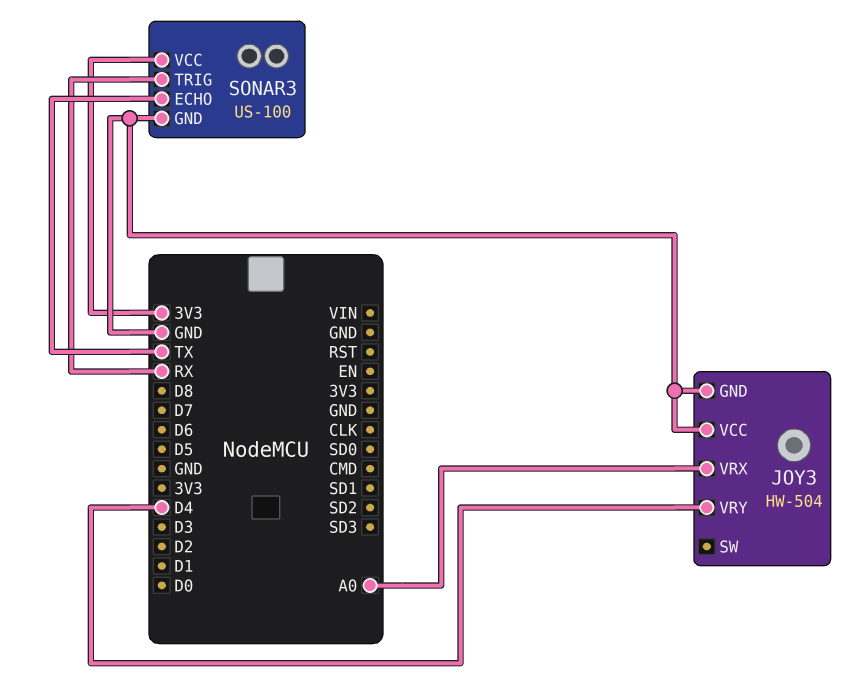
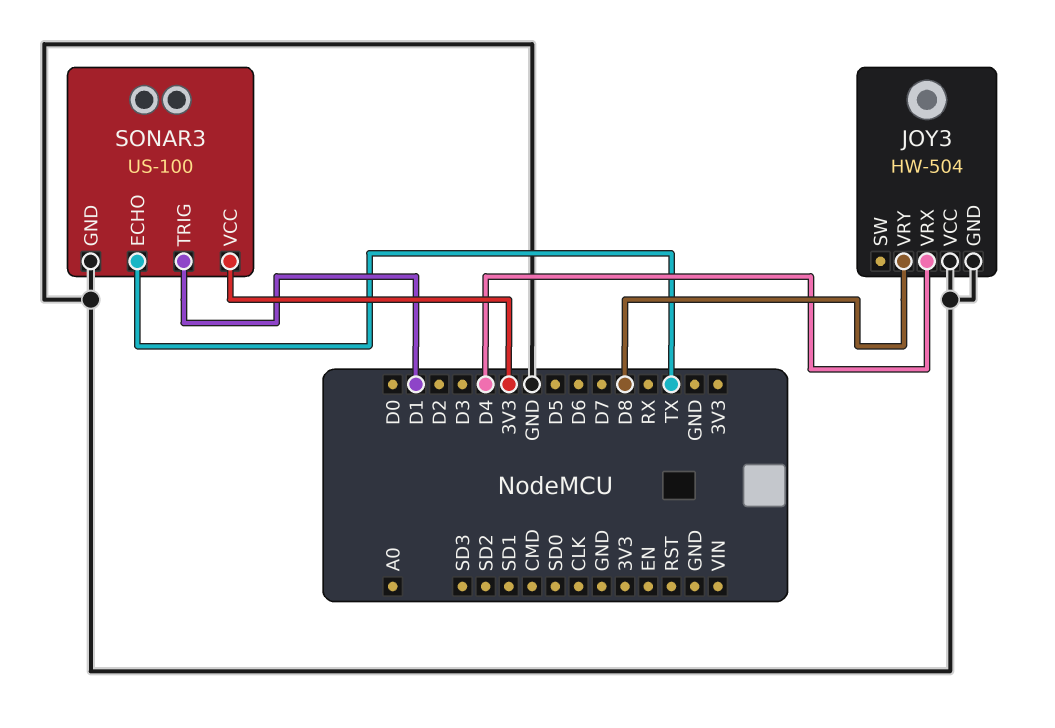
JOY3 pin VRX: A0 -> D4
JOY3 pin VRY: D4 -> D8
SONAR3 pin TRIG: RX -> D1

